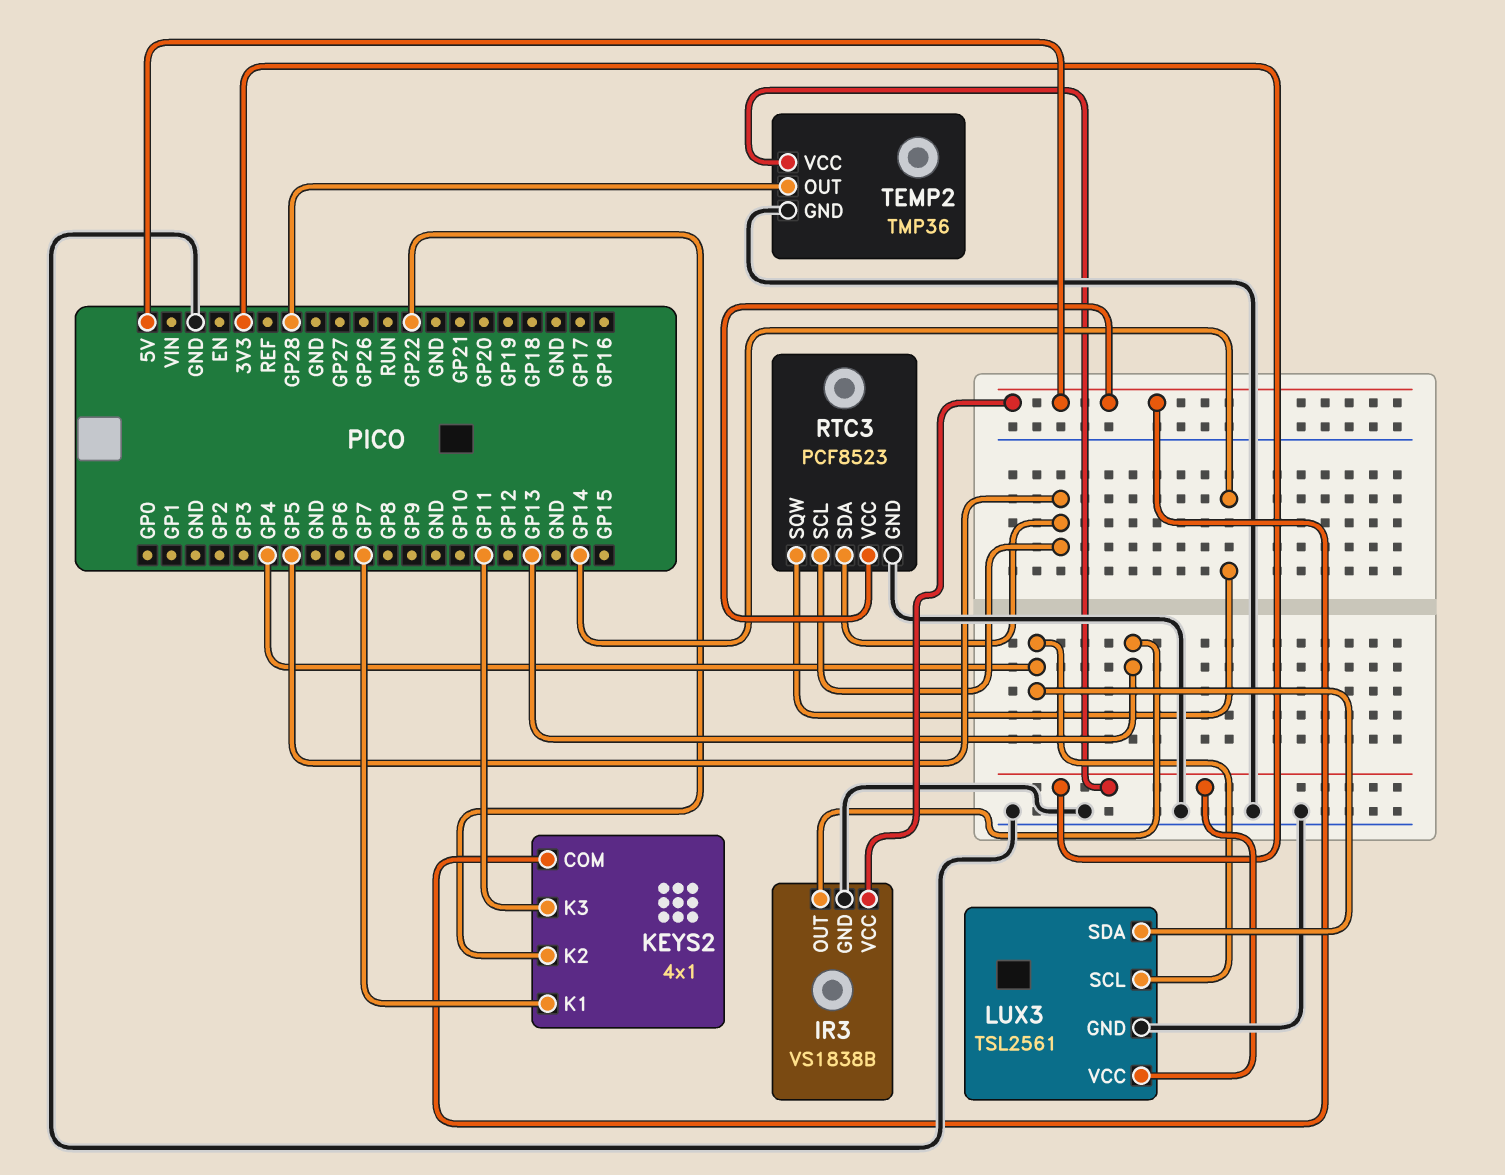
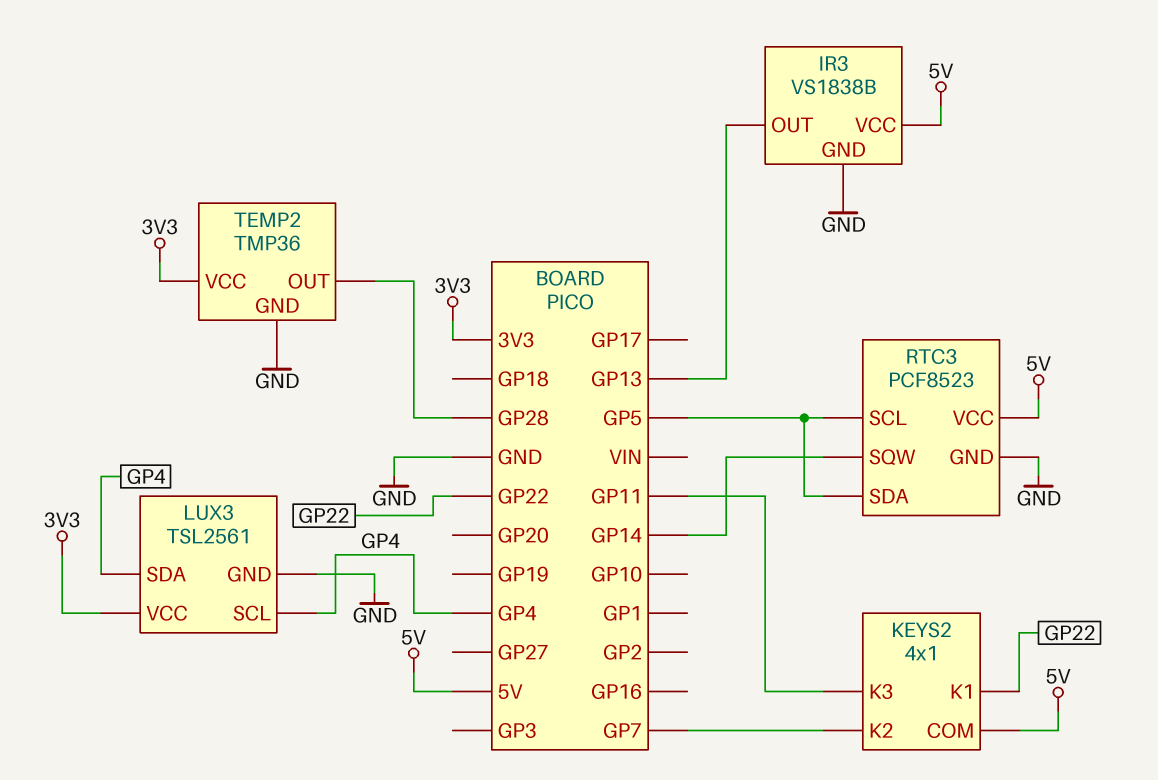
KEYS2 pin K1: GP7 -> GP22
KEYS2 pin K2: GP22 -> GP7

